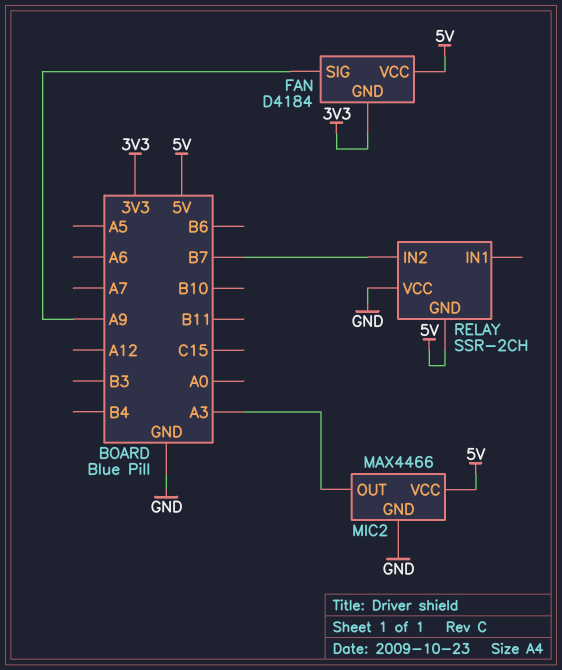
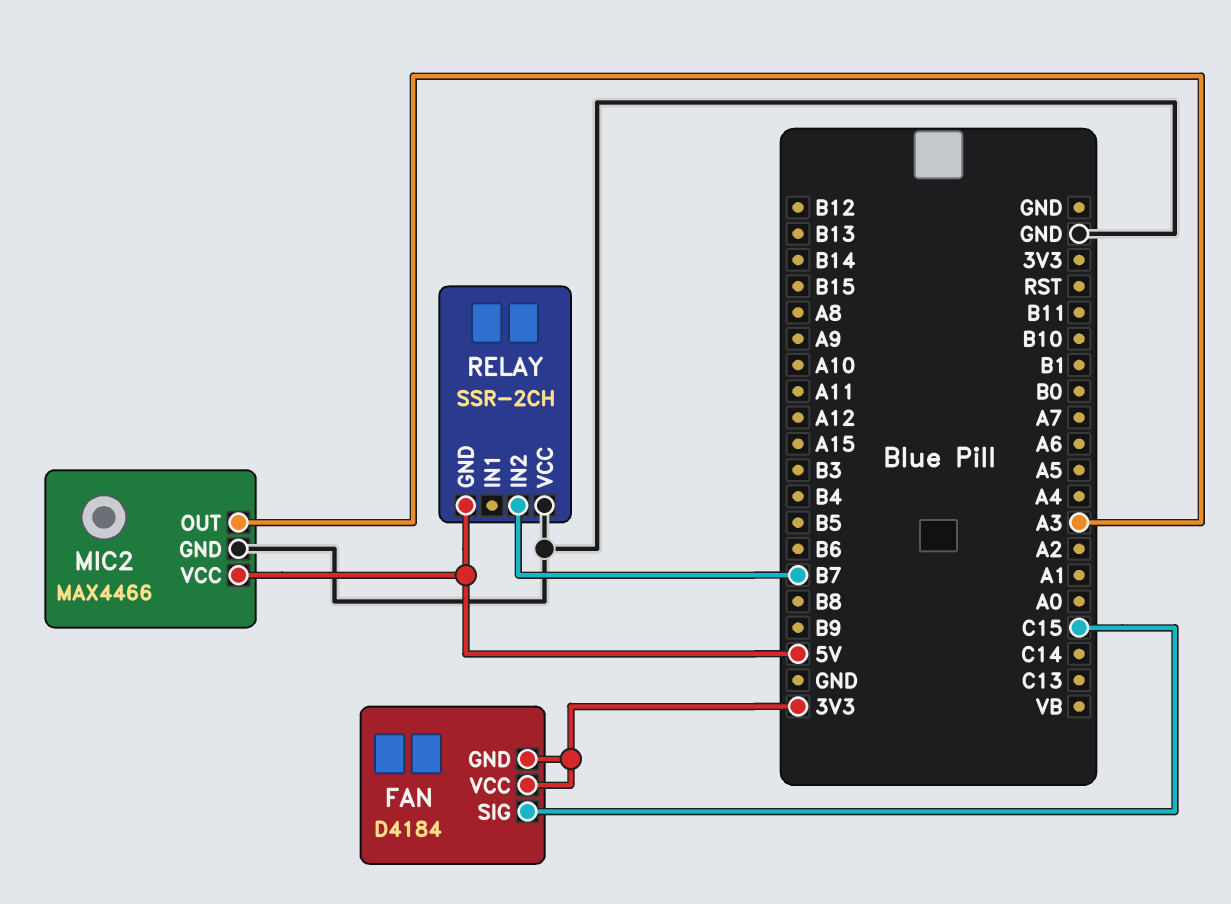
FAN pin SIG: A9 -> C15
FAN pin VCC: 5V -> 3V3

